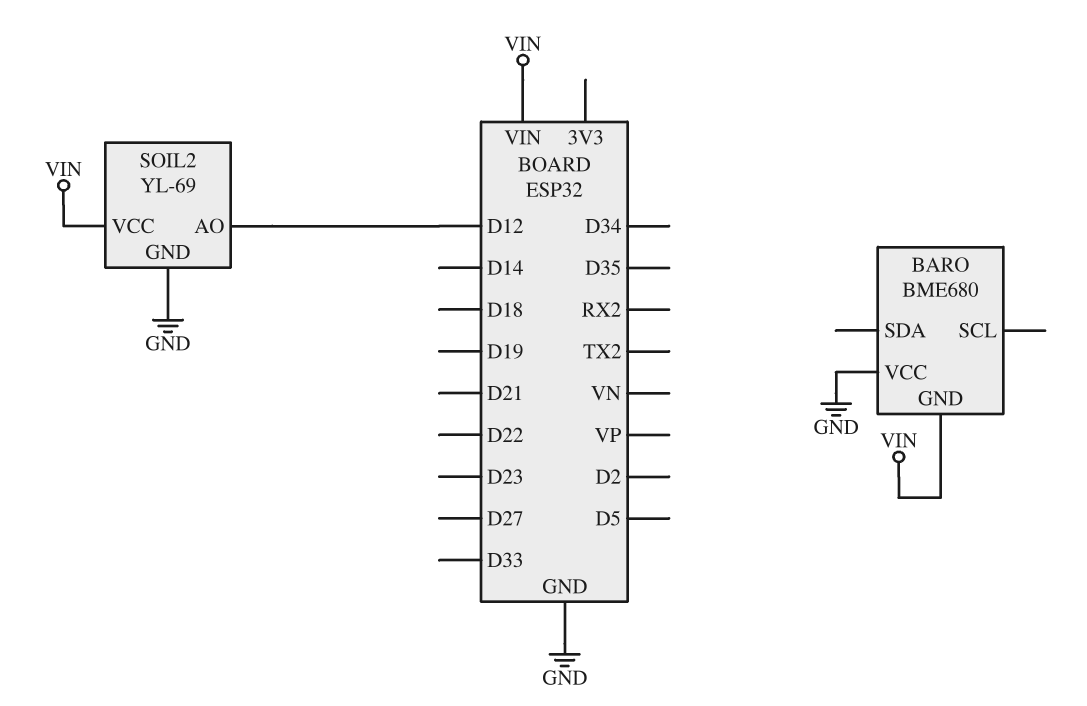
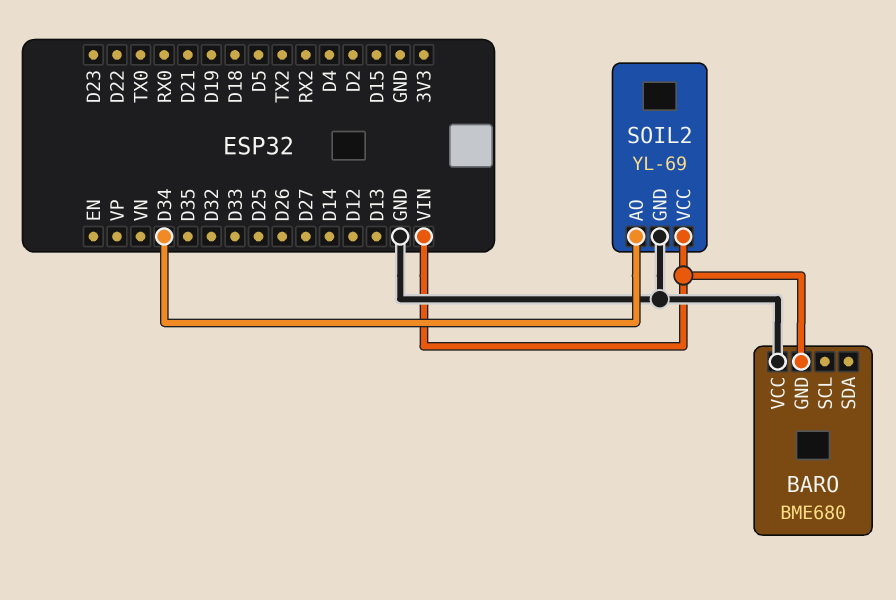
SOIL2 pin AO: D12 -> D34

